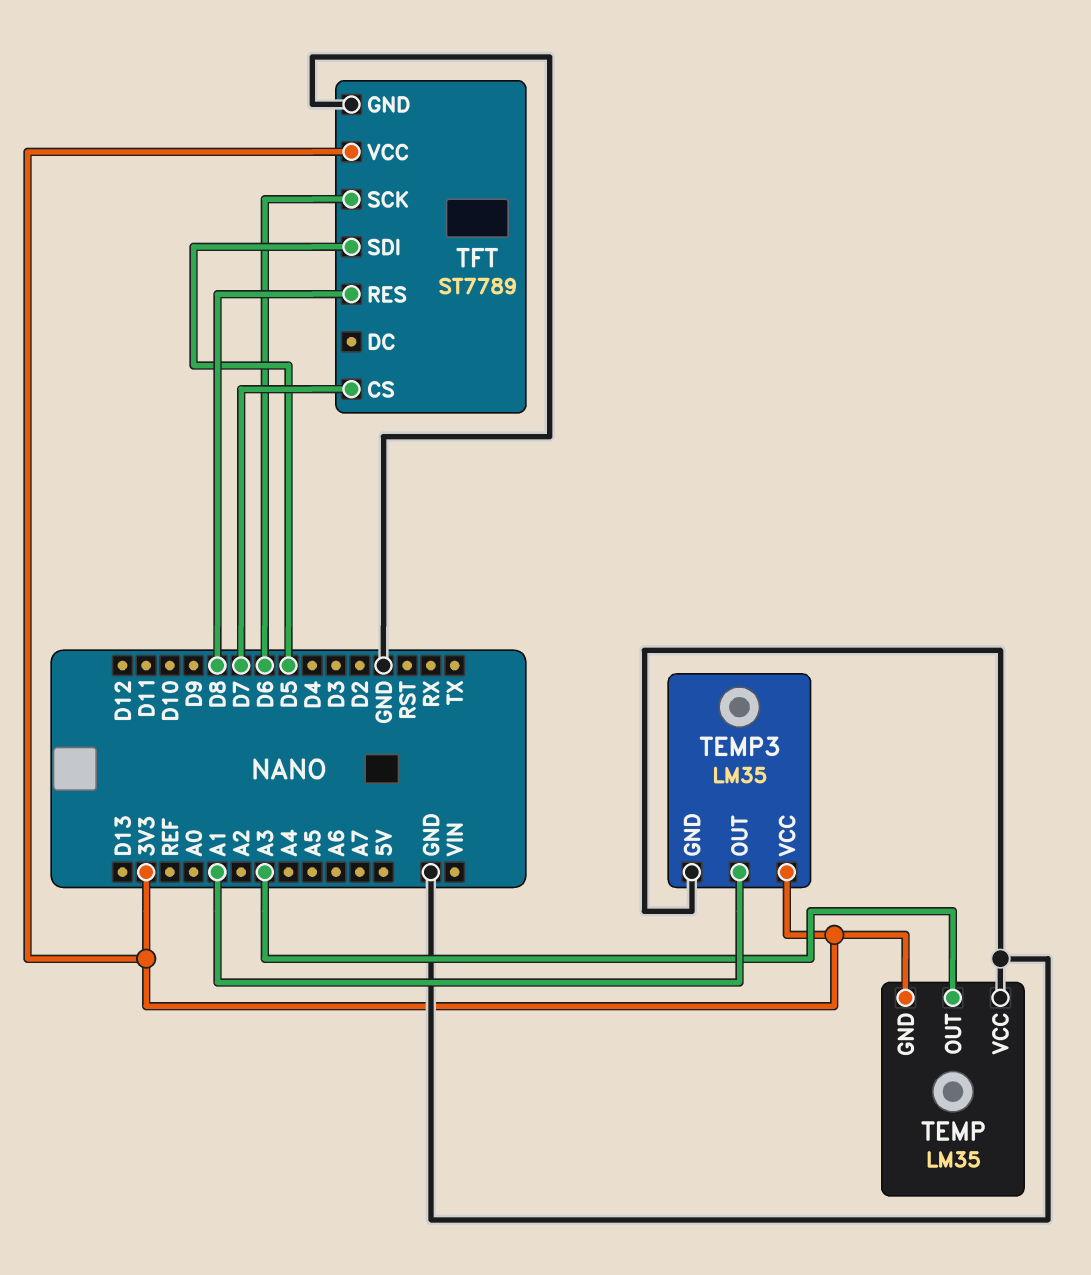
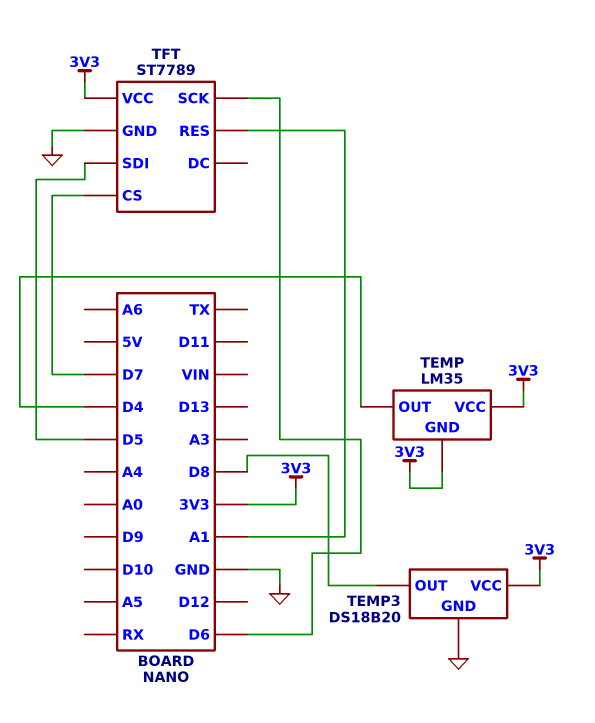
TEMP pin OUT: A3 -> D4
TEMP pin VCC: GND -> 3V3
TEMP3: LM35 -> DS18B20
TEMP3 pin OUT: A1 -> D8
TFT pin RES: D8 -> A1

